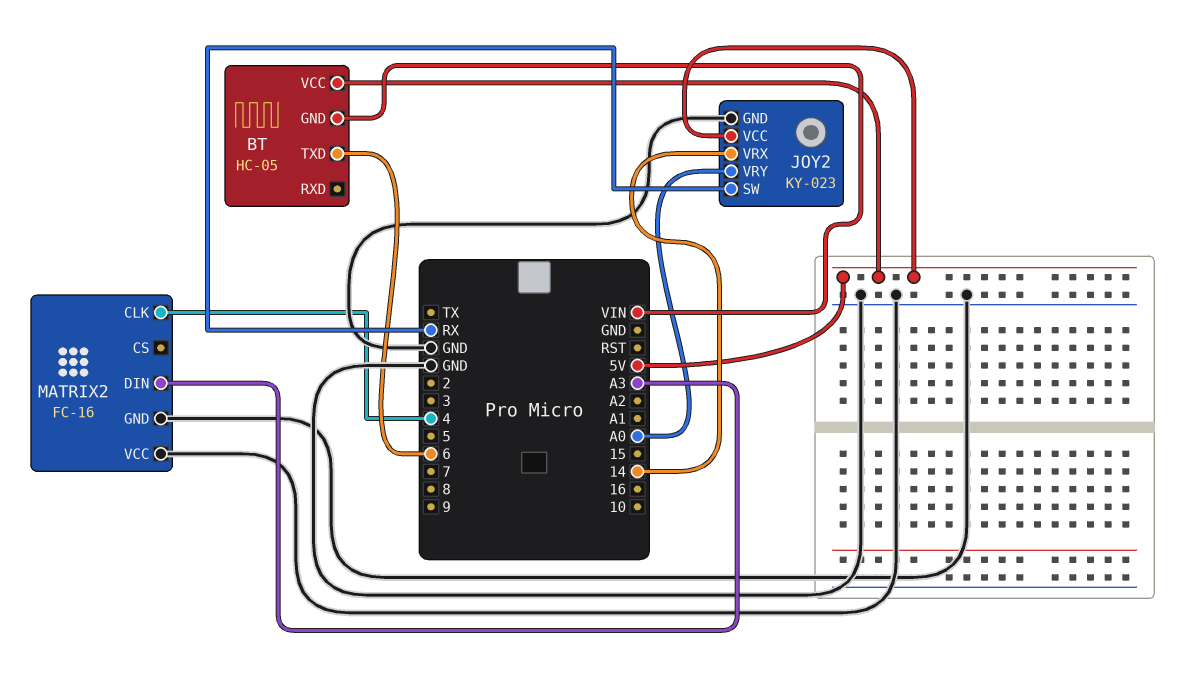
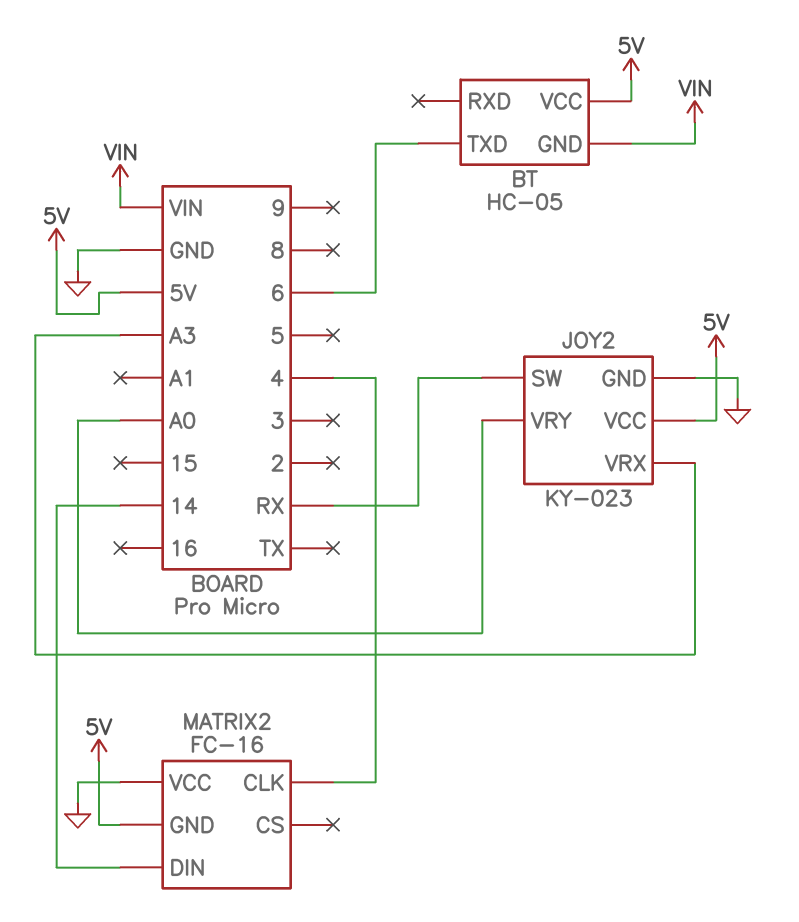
JOY2 pin VRX: 14 -> A3
MATRIX2 pin DIN: A3 -> 14
MATRIX2 pin GND: GND -> 5V

